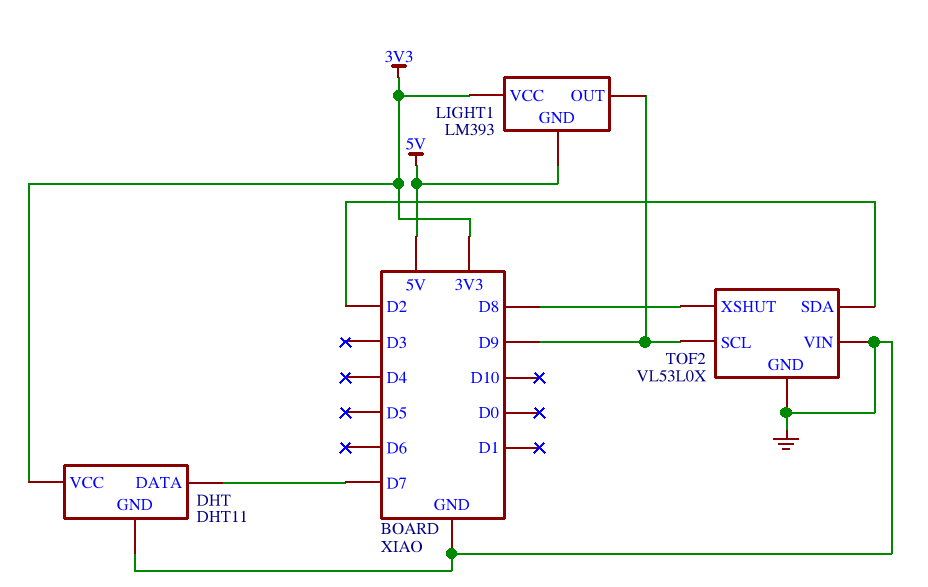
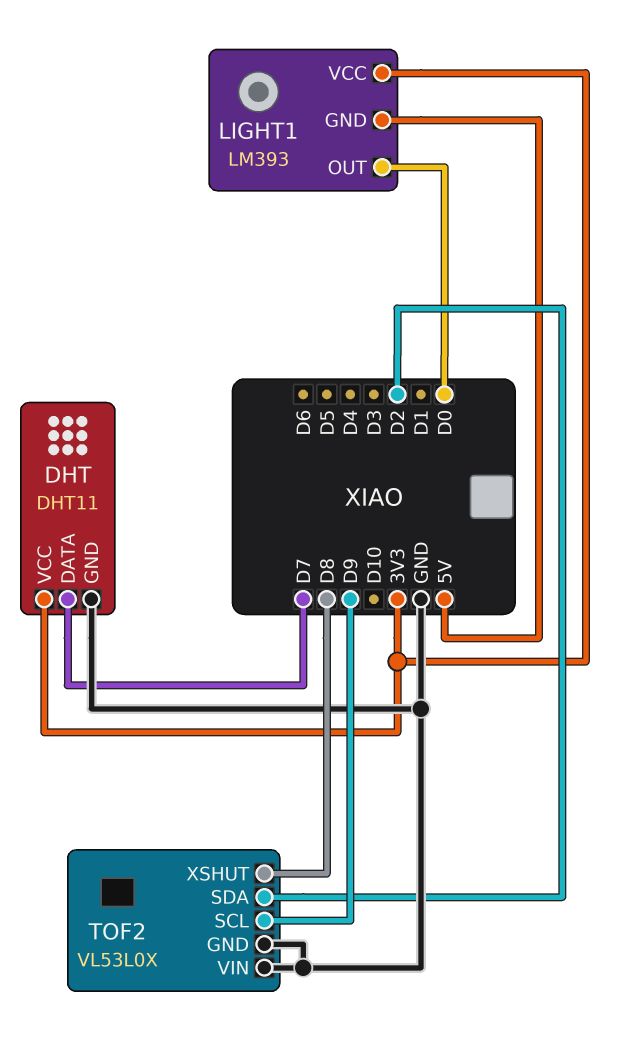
LIGHT1 pin OUT: D9 -> D0

